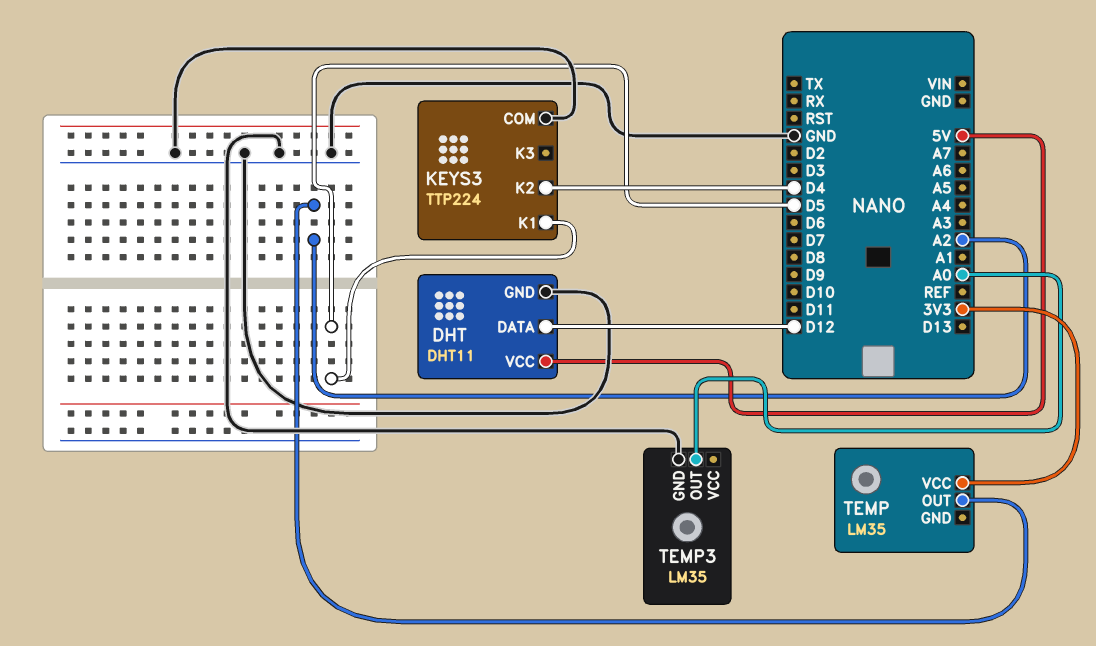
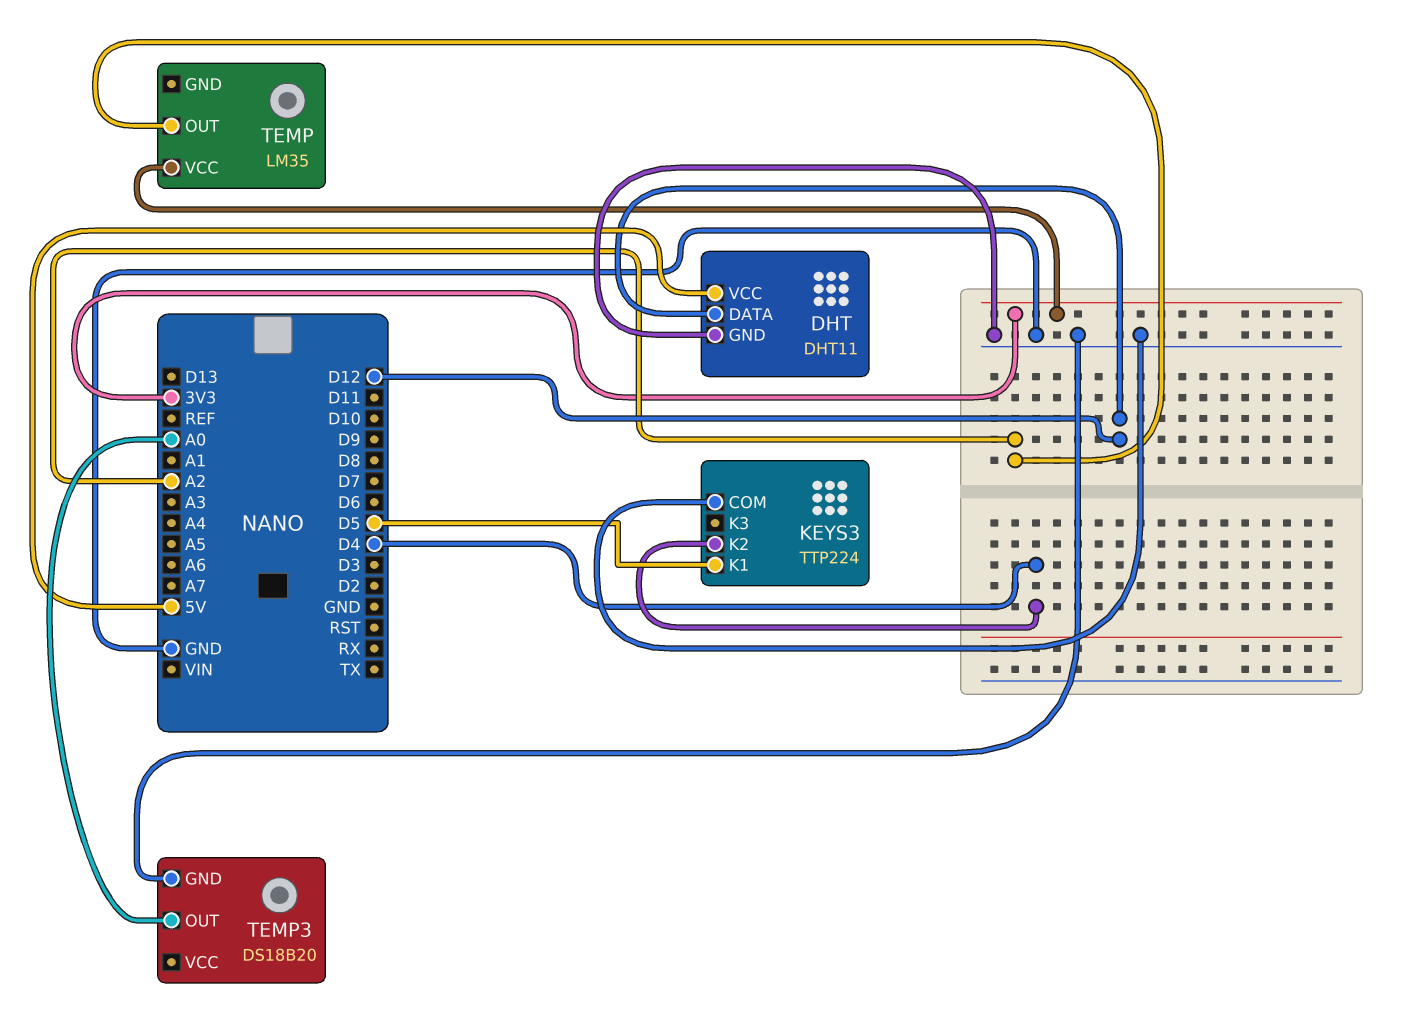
TEMP3: LM35 -> DS18B20

